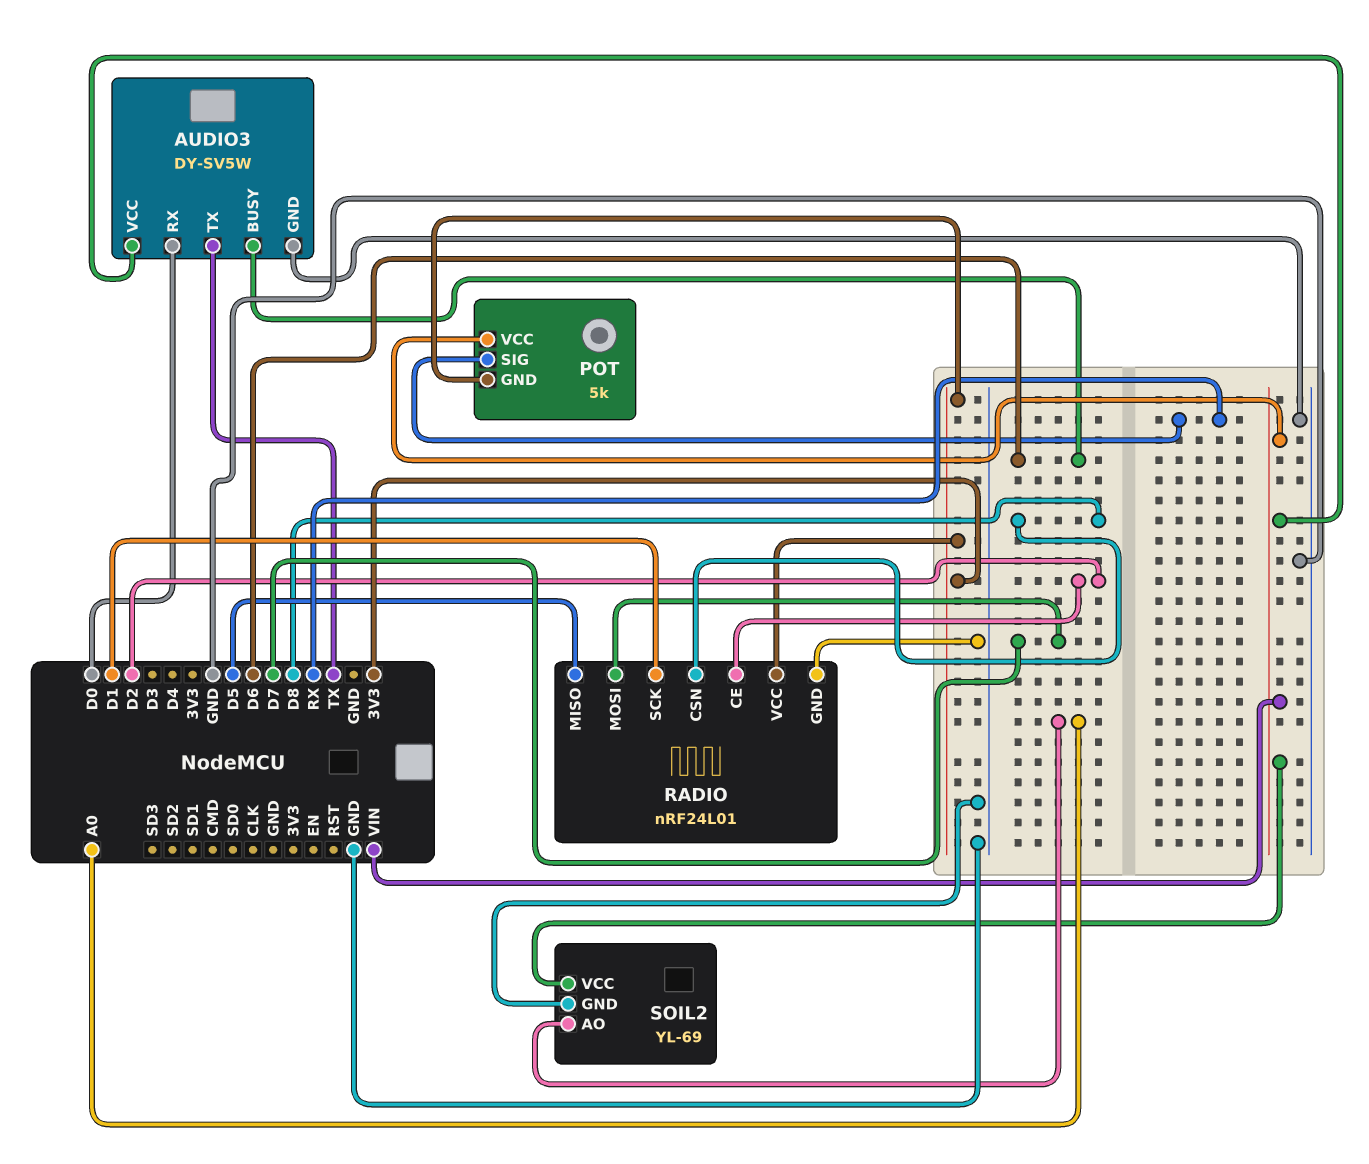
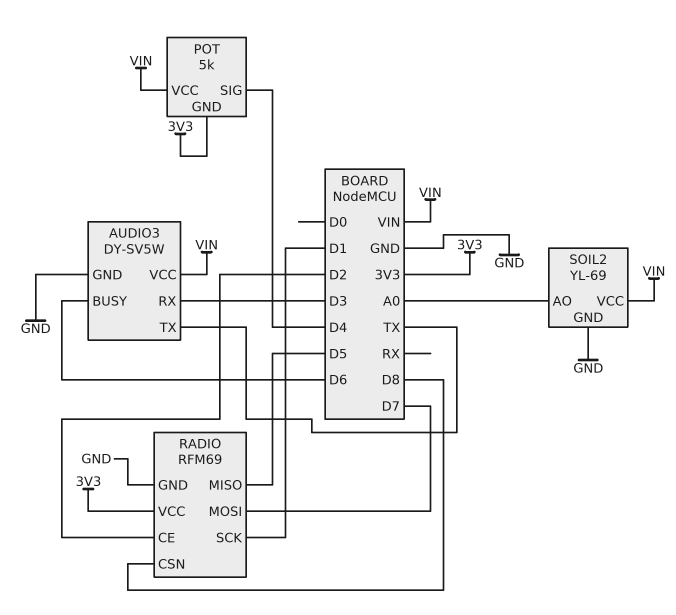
AUDIO3 pin RX: D0 -> D3
POT pin SIG: RX -> D4
RADIO: nRF24L01 -> RFM69

